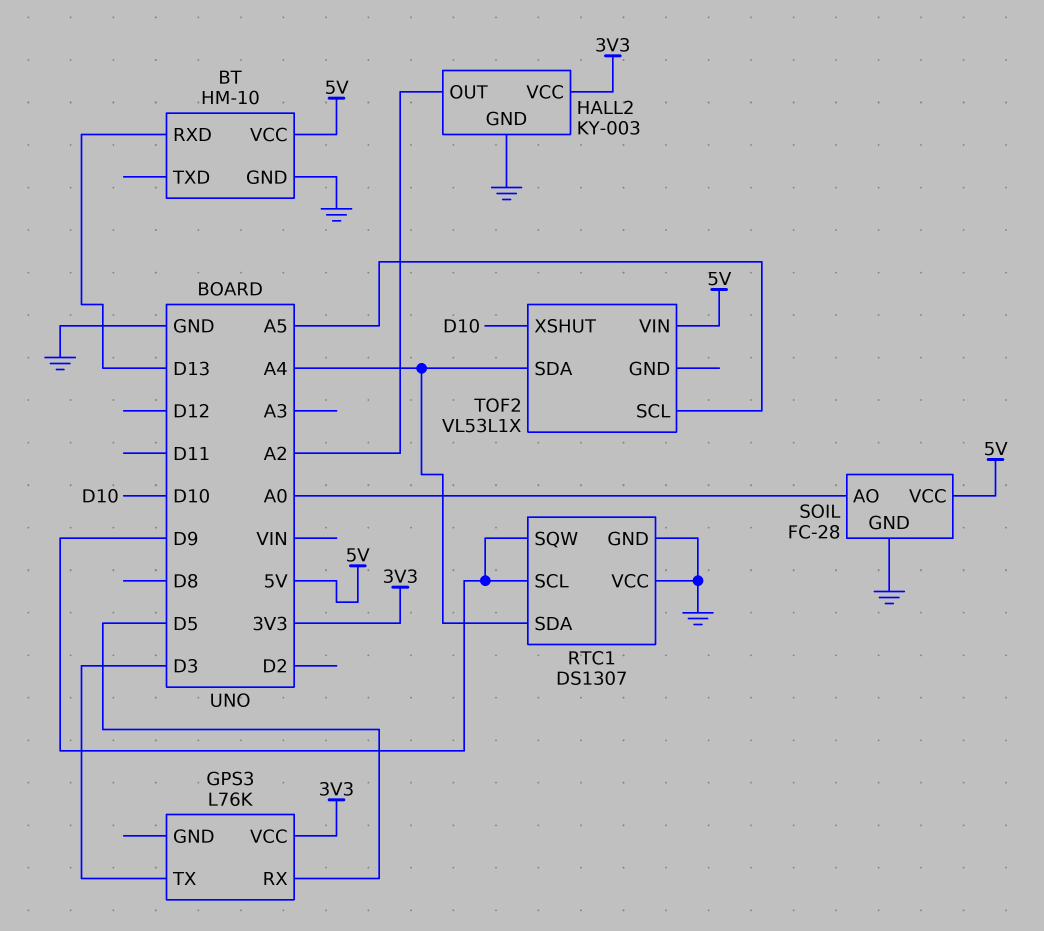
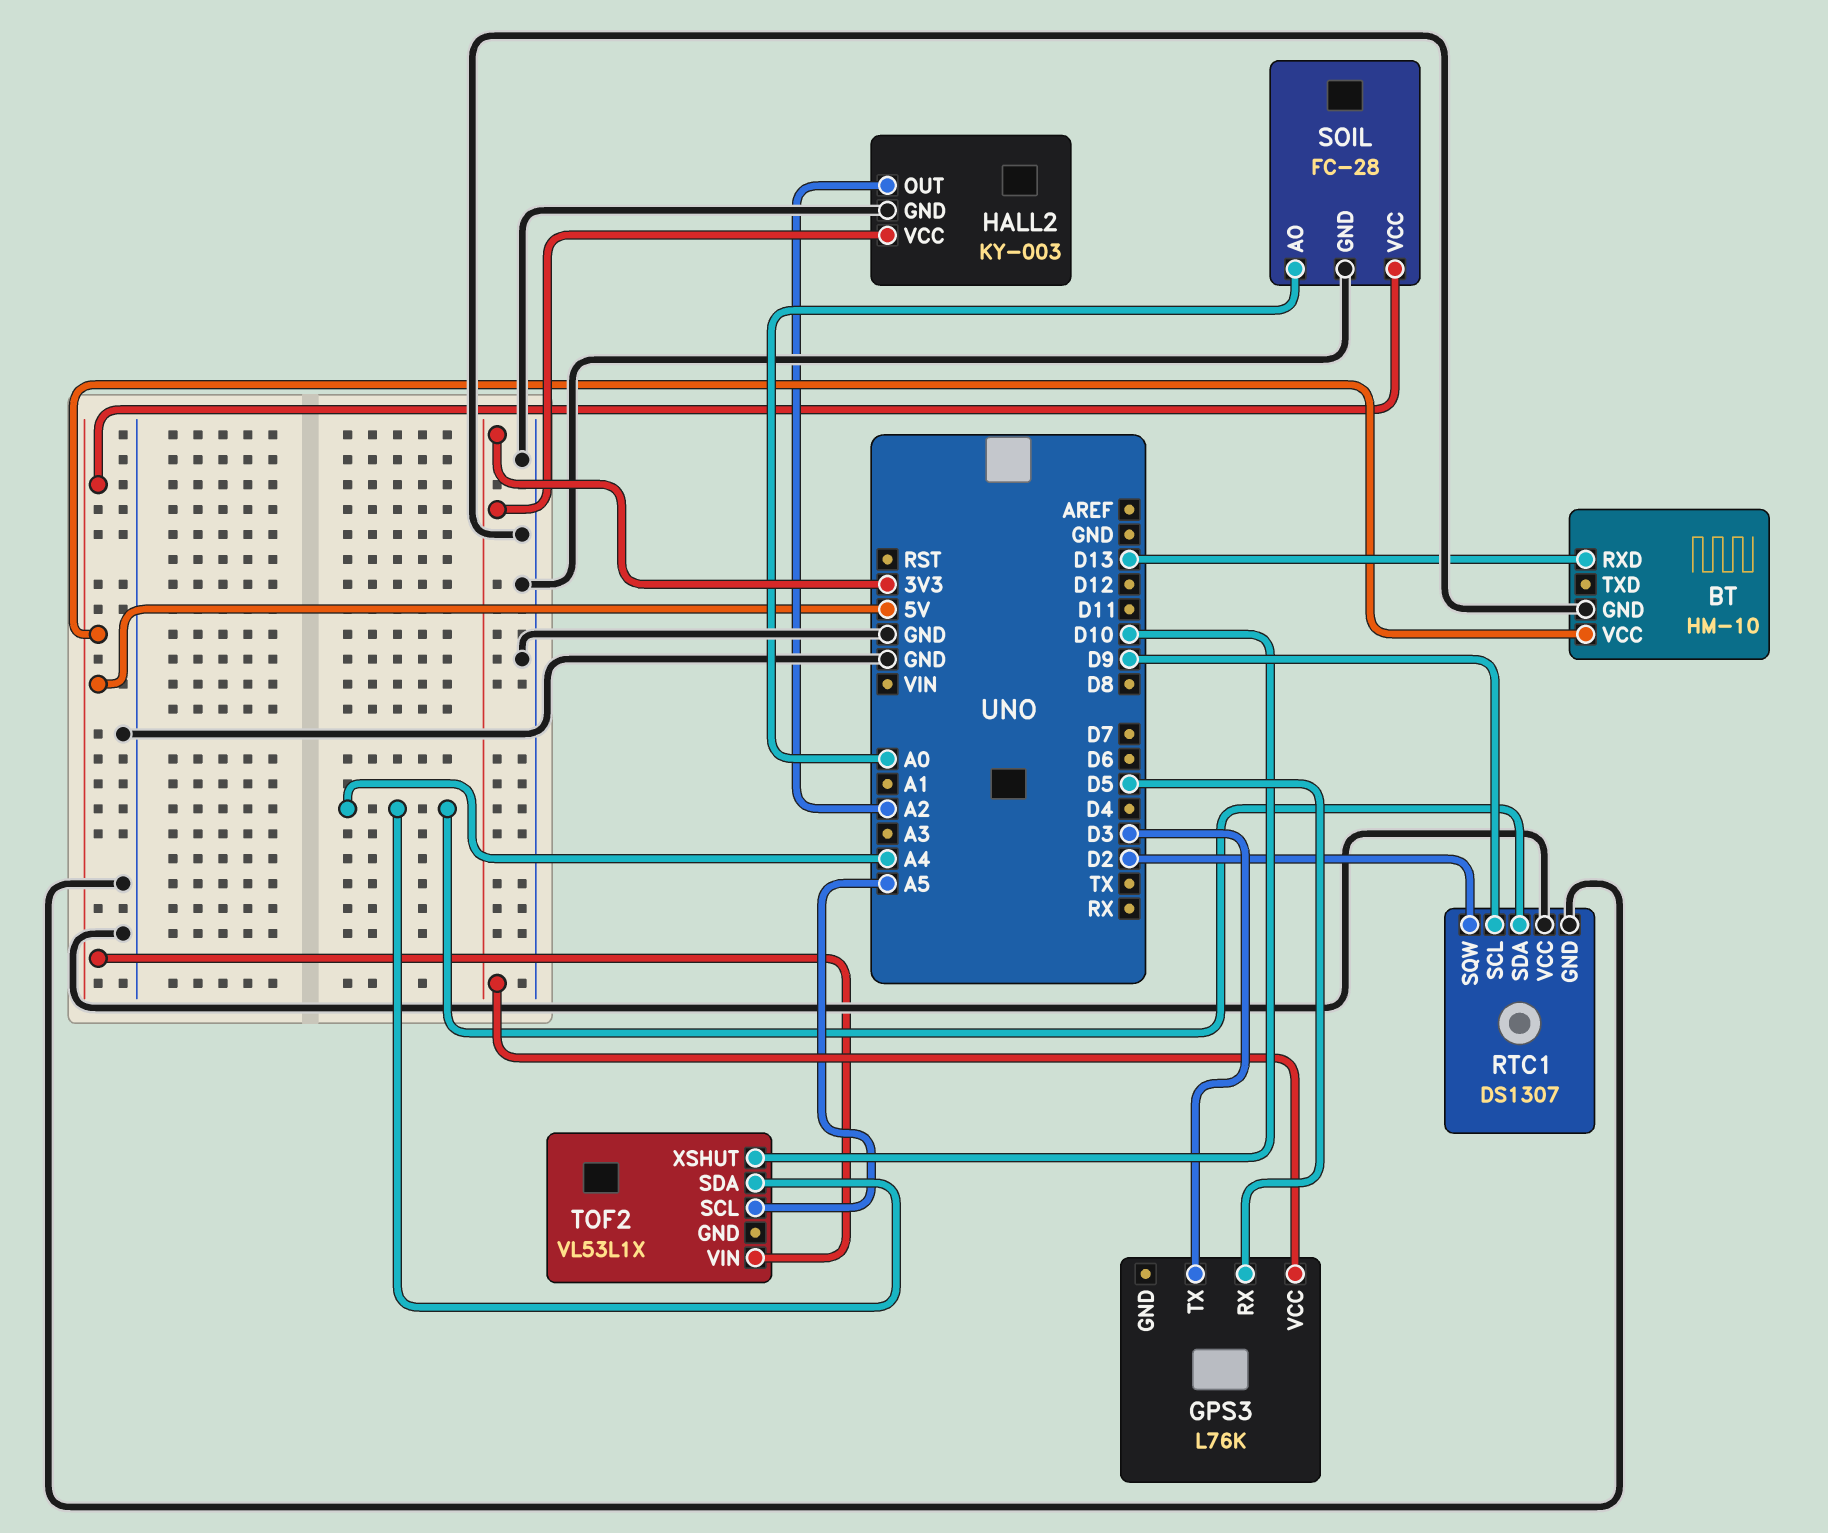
RTC1 pin SQW: D9 -> D2

